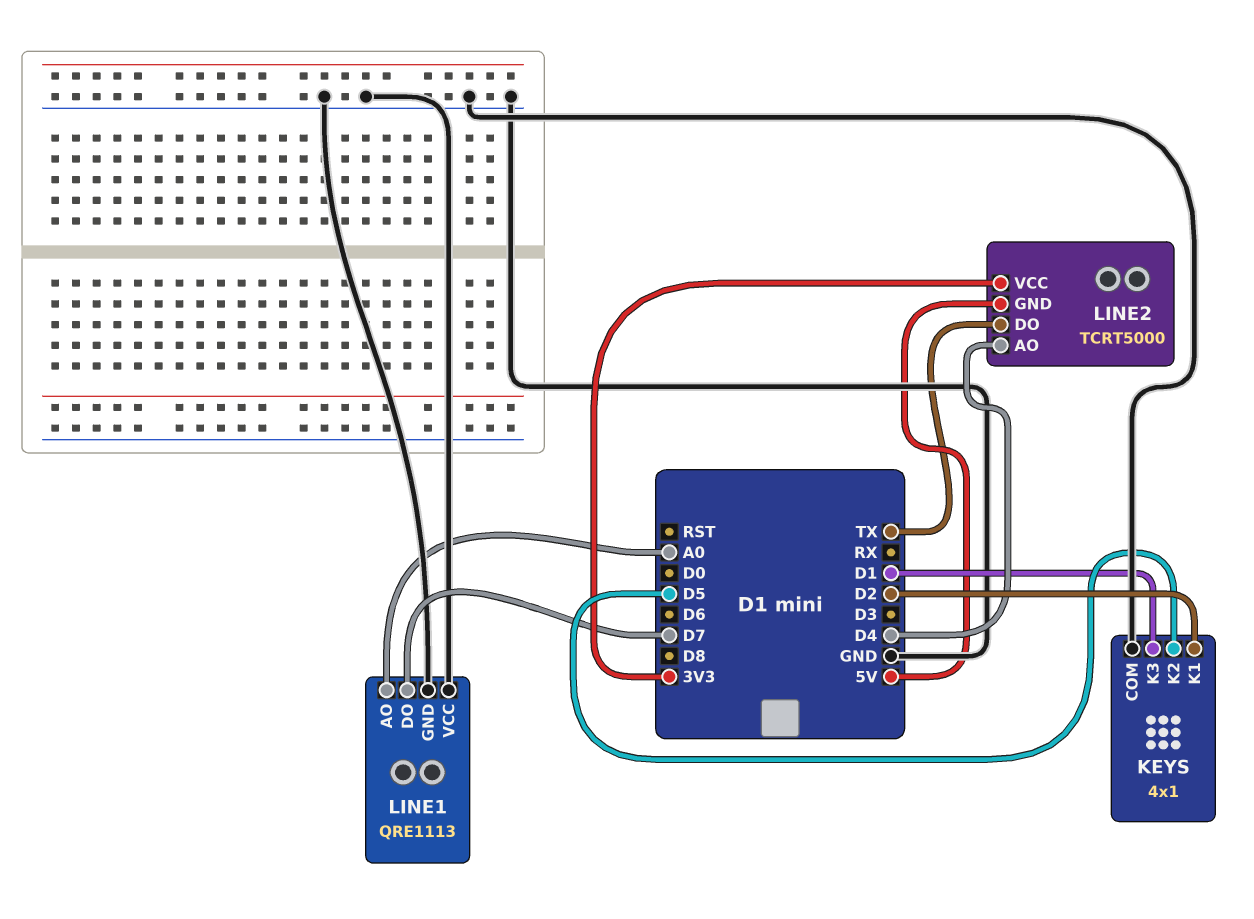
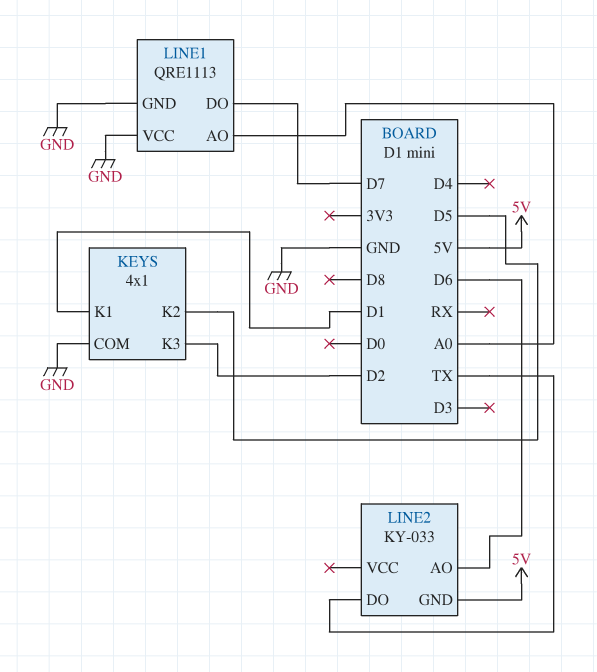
KEYS pin K1: D2 -> D1
KEYS pin K3: D1 -> D2
LINE2: TCRT5000 -> KY-033
LINE2 pin AO: D4 -> D6
LINE2 pin VCC: 3V3 -> none

